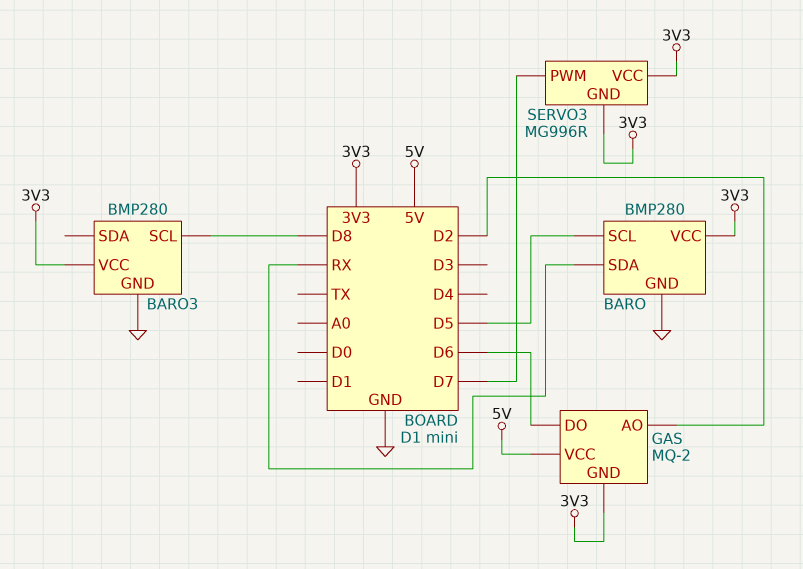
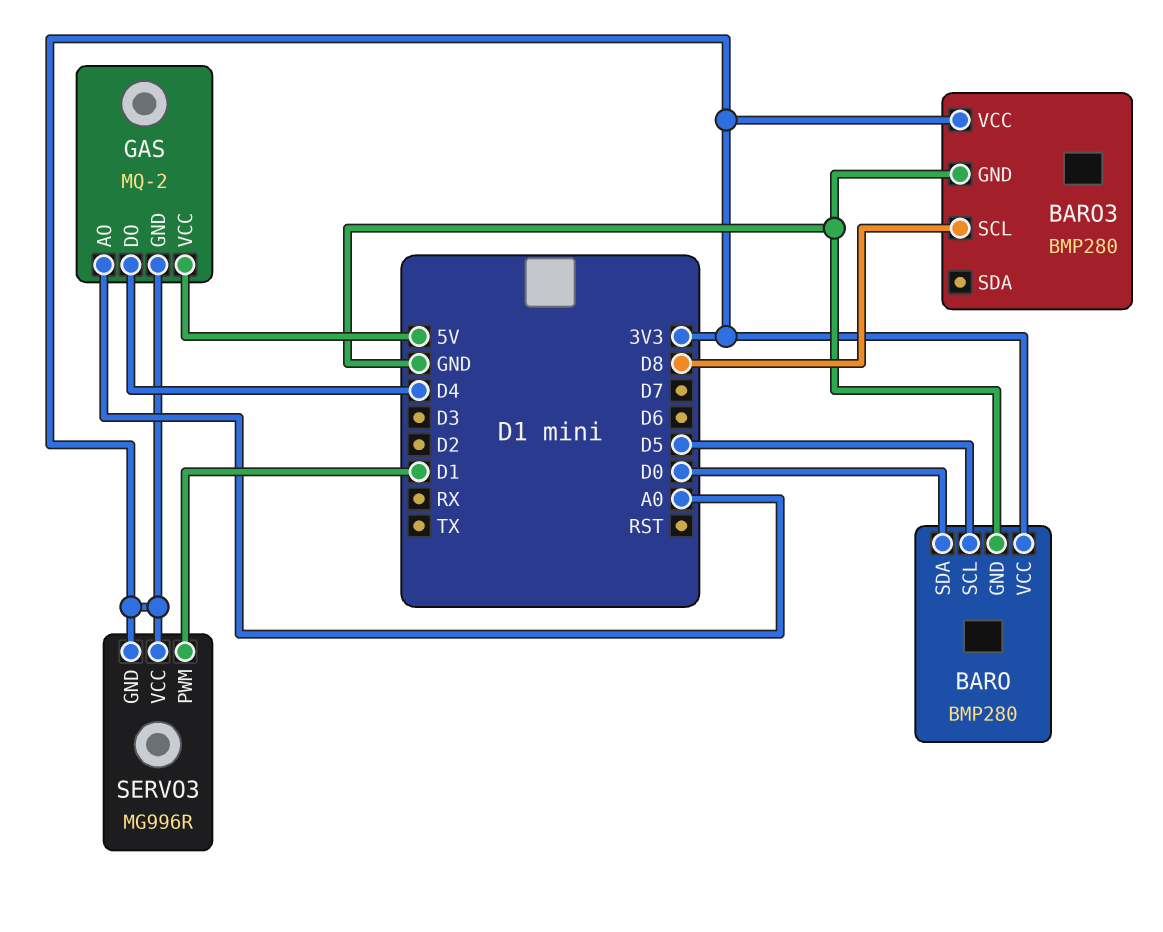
BARO pin SDA: RX -> D0
GAS pin AO: D2 -> A0
GAS pin DO: D6 -> D4
SERVO3 pin PWM: D7 -> D1

